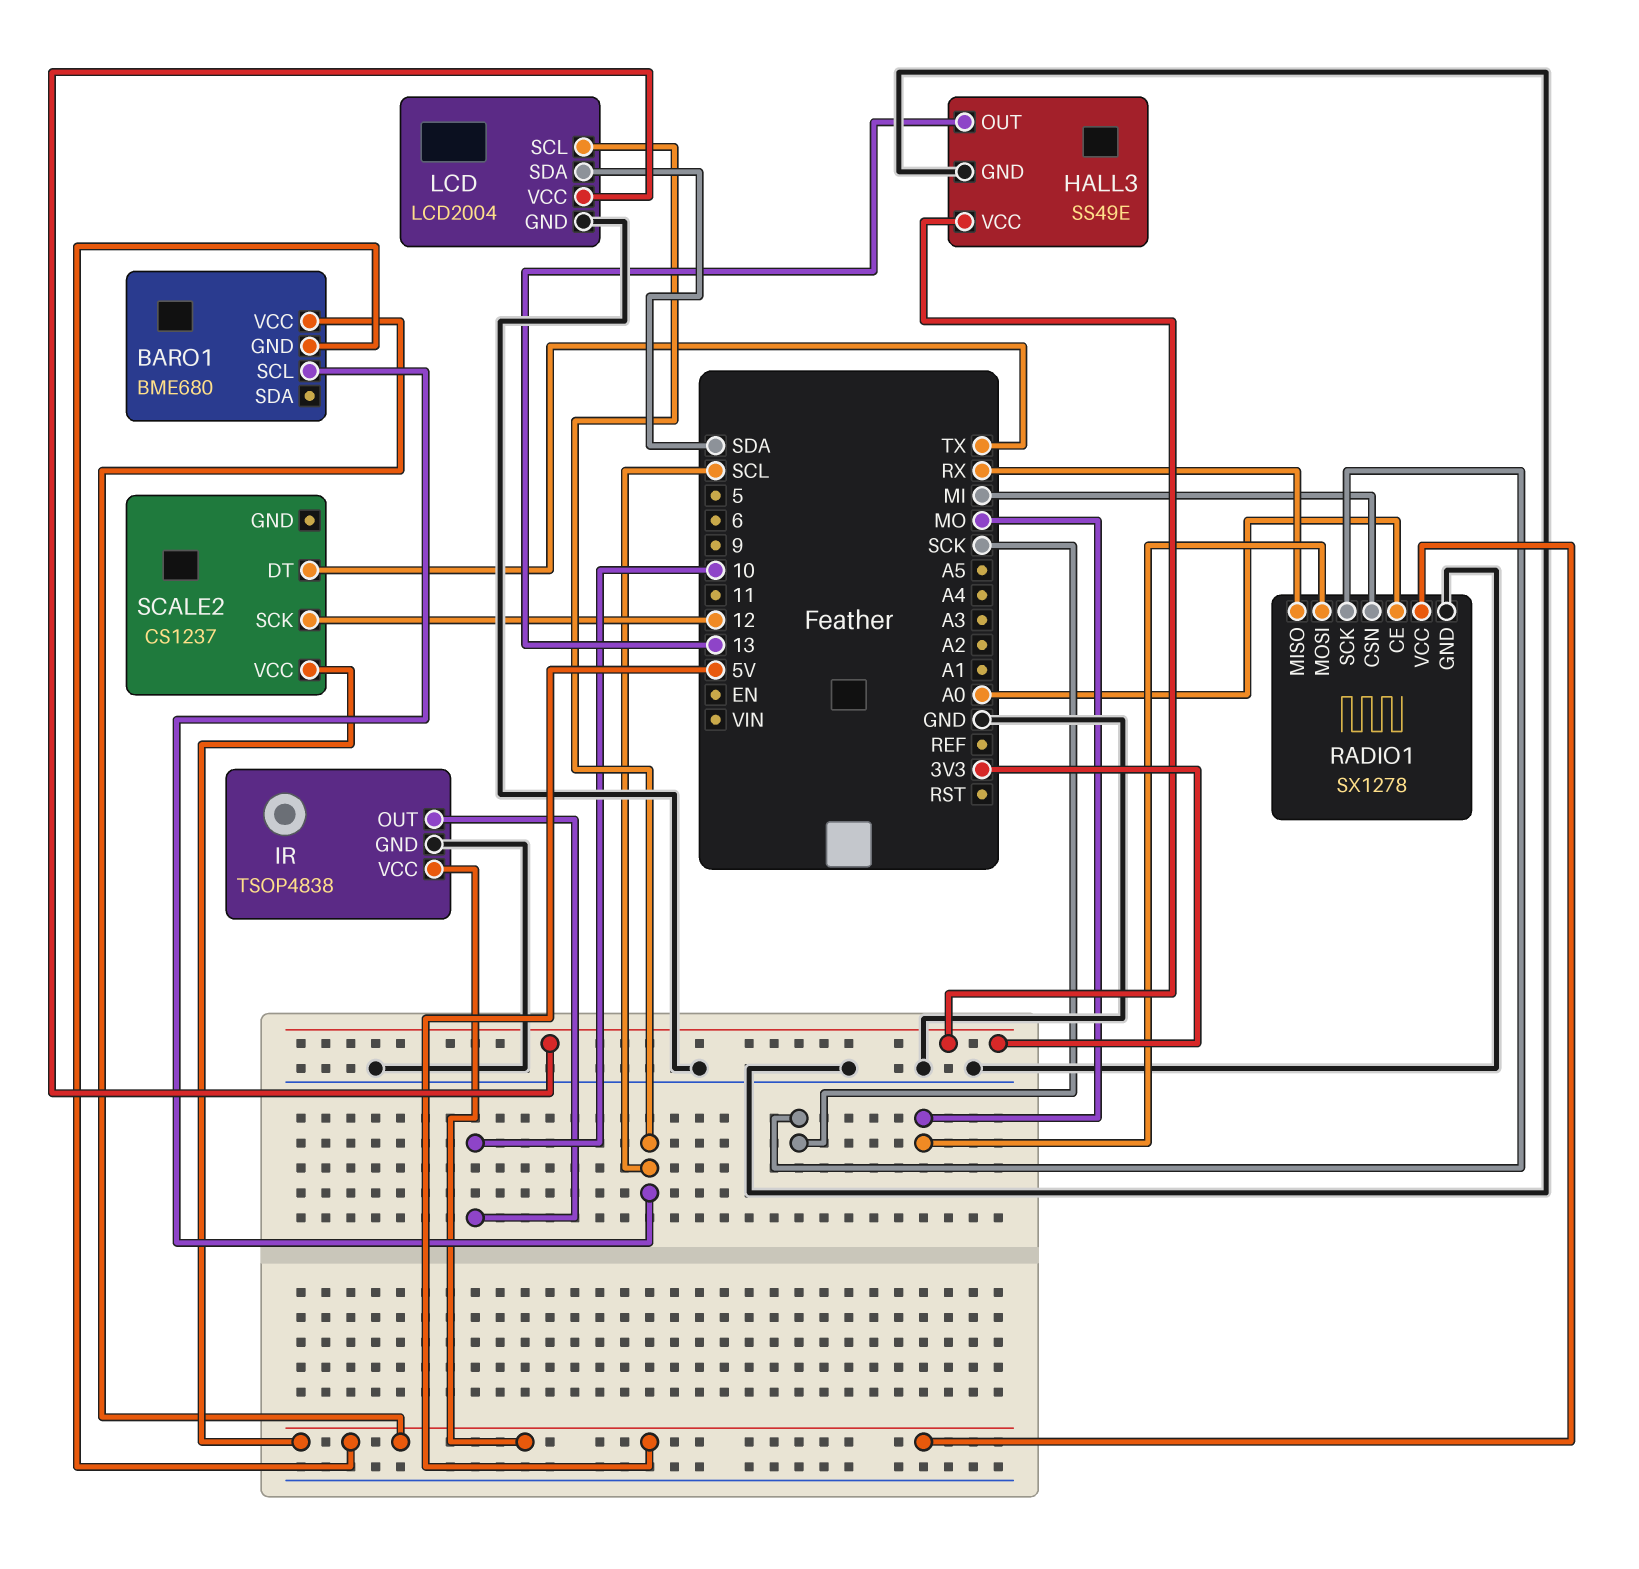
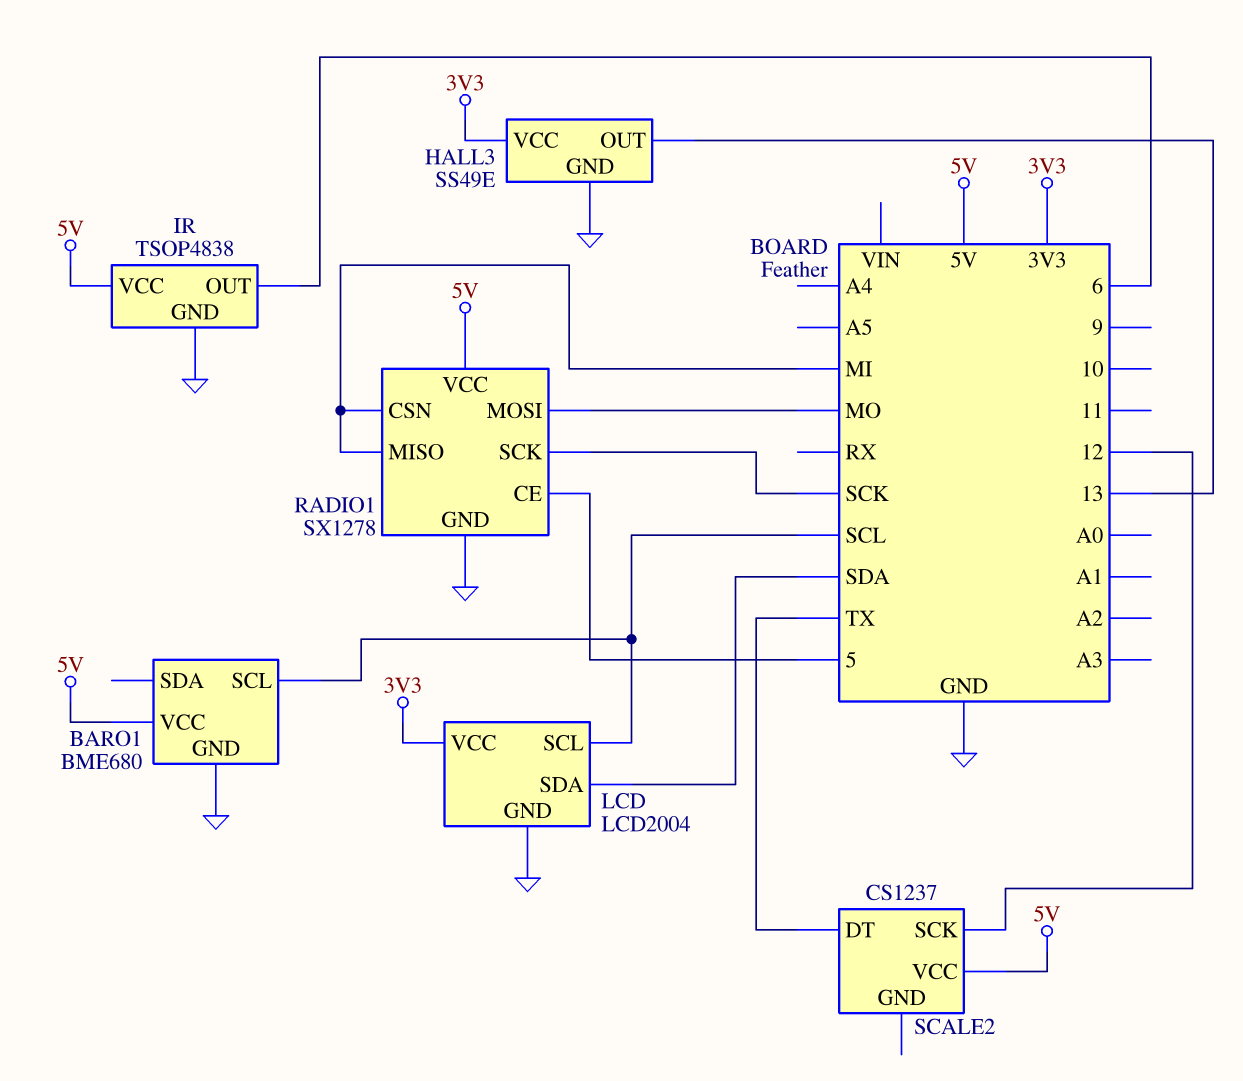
BARO1 pin GND: 5V -> GND
IR pin OUT: 10 -> 6
RADIO1 pin CE: A0 -> 5
RADIO1 pin MISO: RX -> MI

